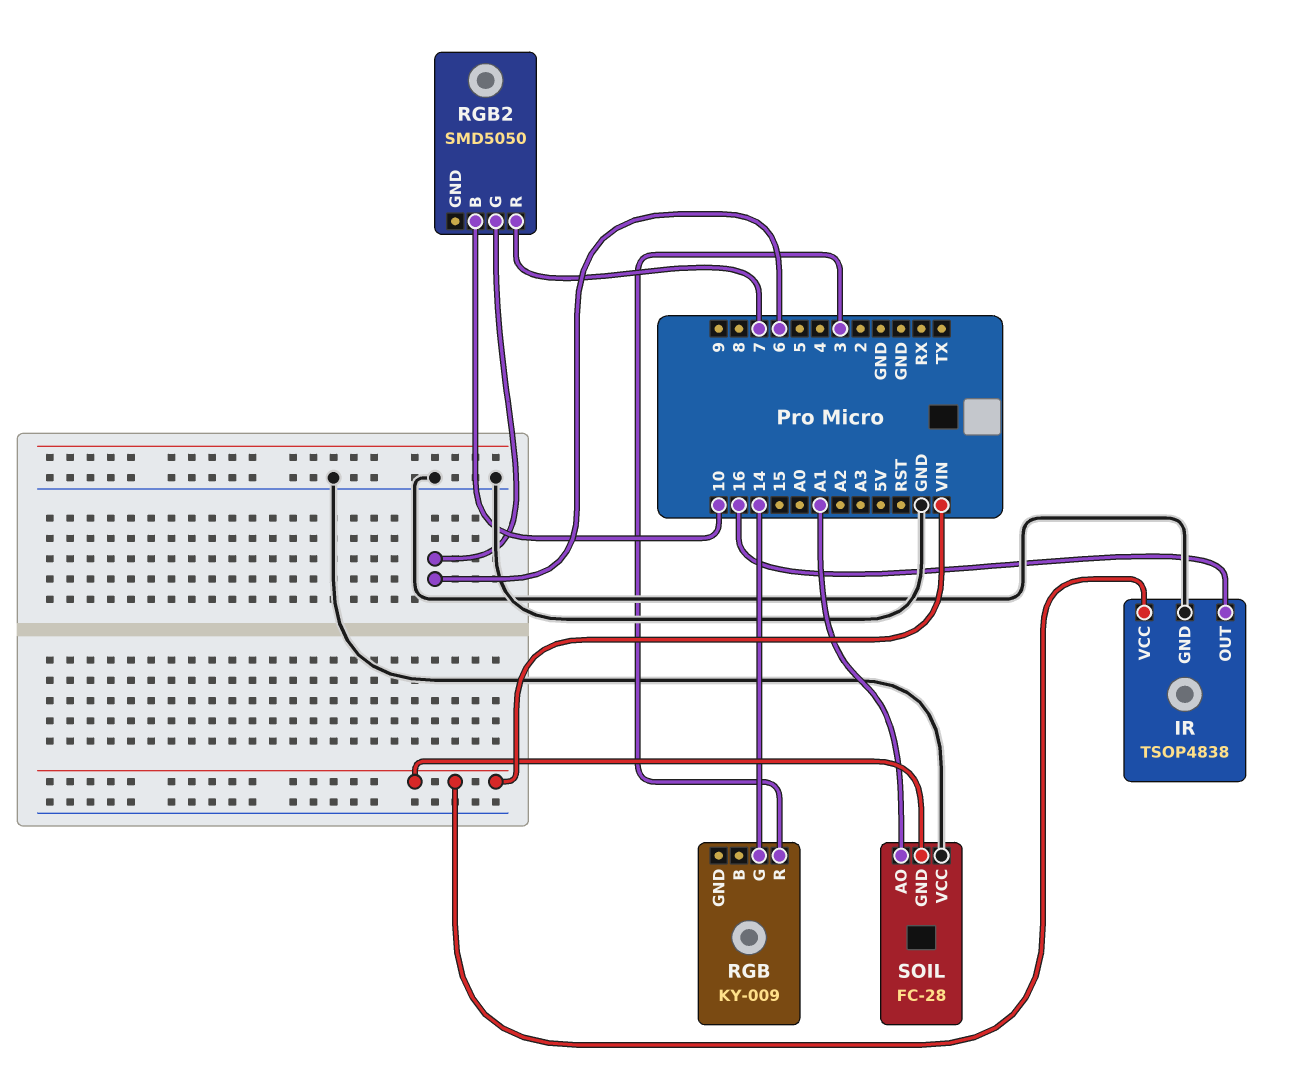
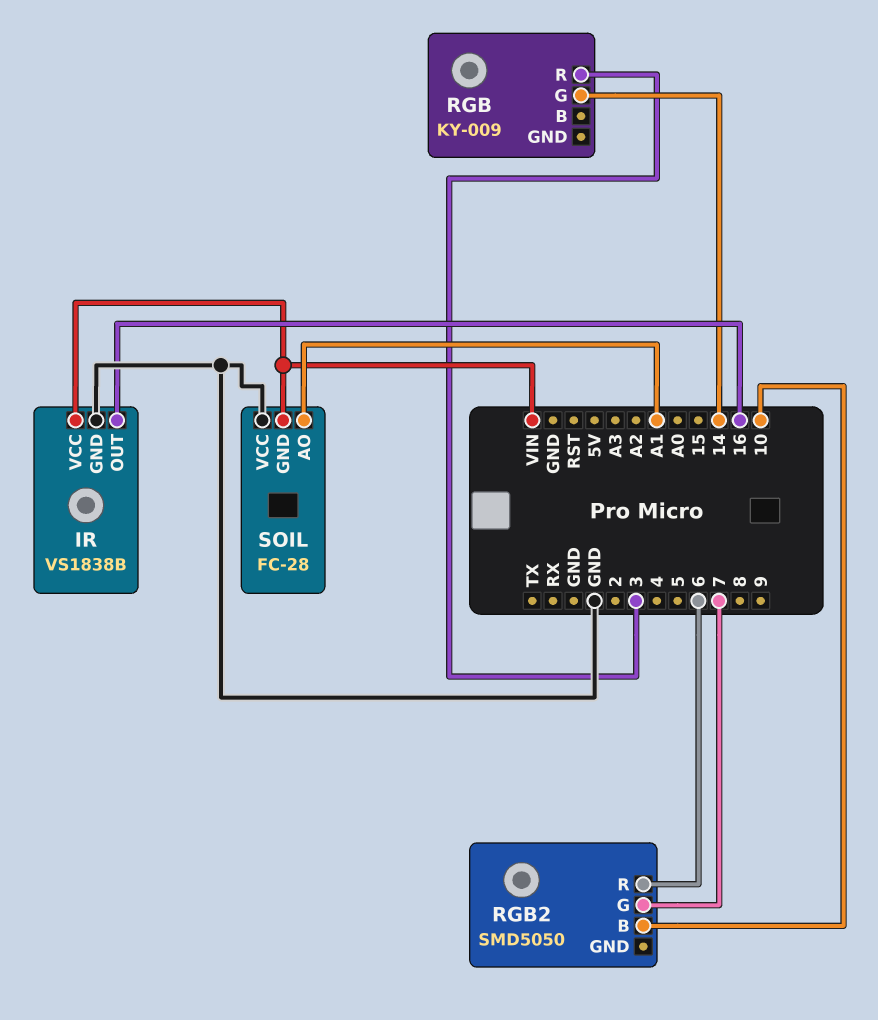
IR: TSOP4838 -> VS1838B
RGB2 pin G: 6 -> 7
RGB2 pin R: 7 -> 6

